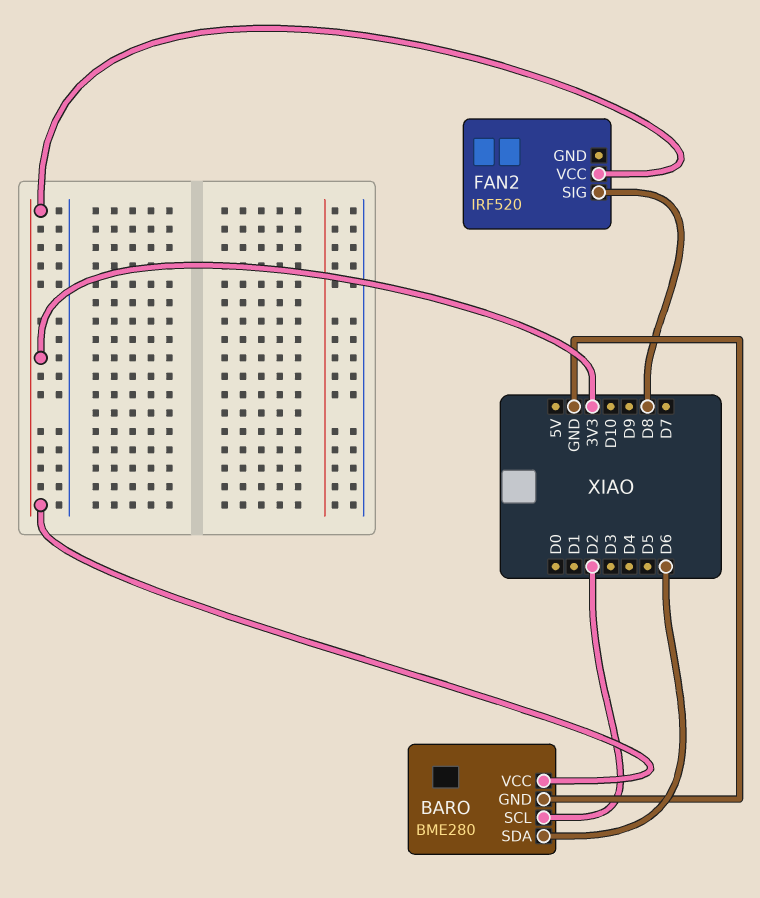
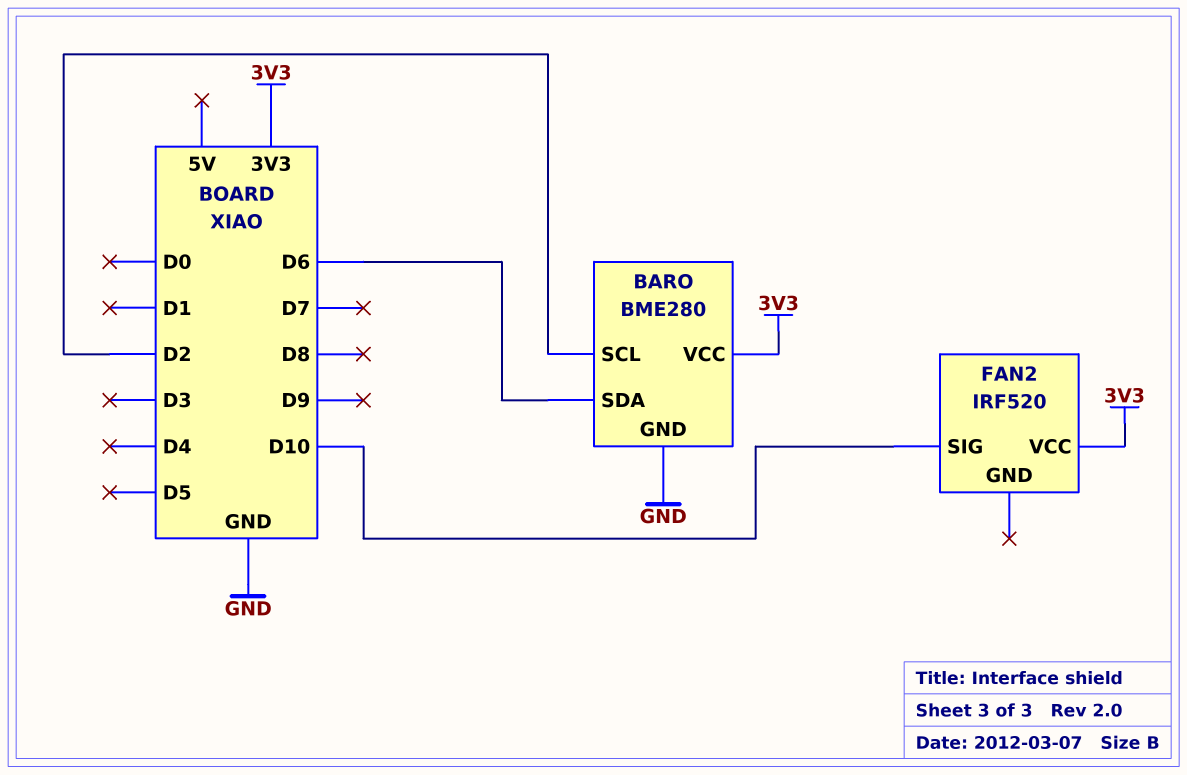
FAN2 pin SIG: D8 -> D10

